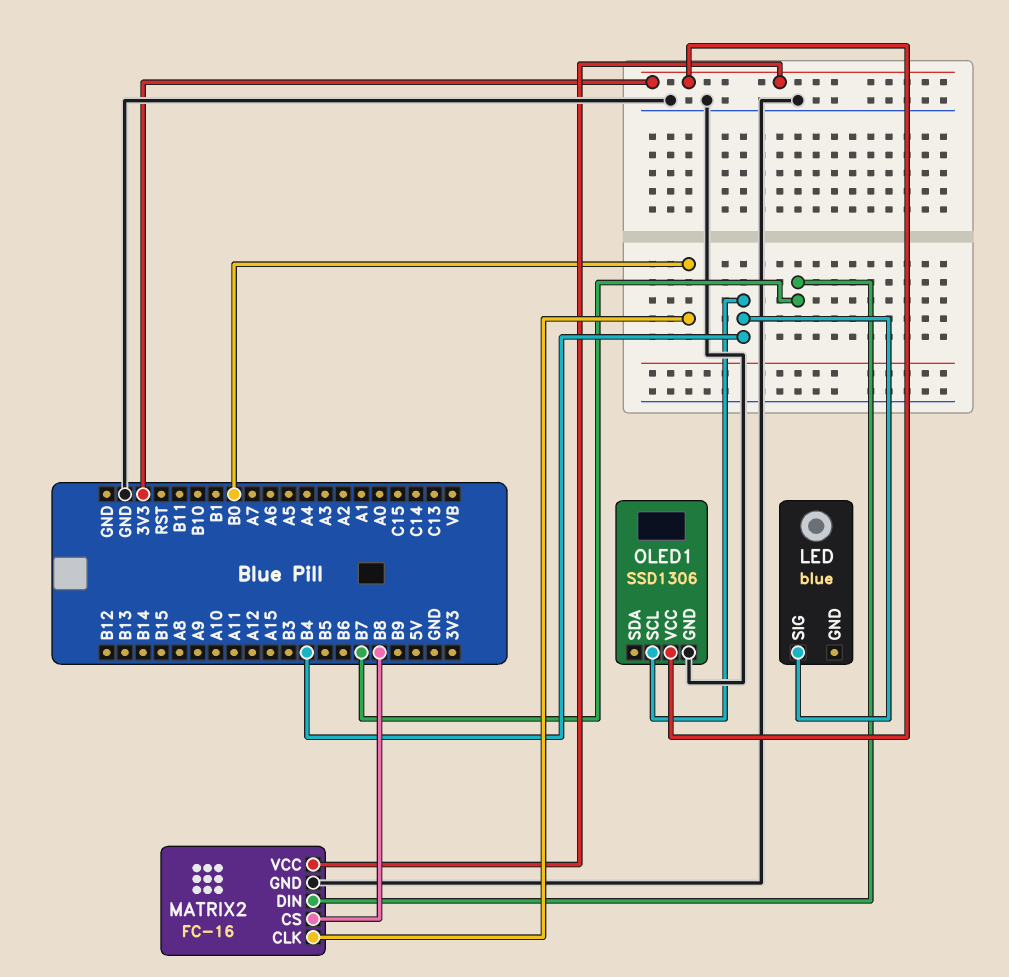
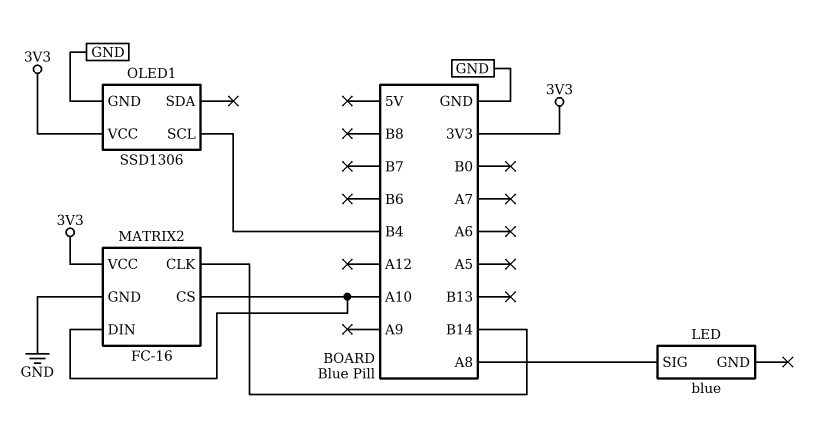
LED pin SIG: B4 -> A8
MATRIX2 pin CLK: B0 -> B14
MATRIX2 pin CS: B8 -> A10
MATRIX2 pin DIN: B7 -> A10

